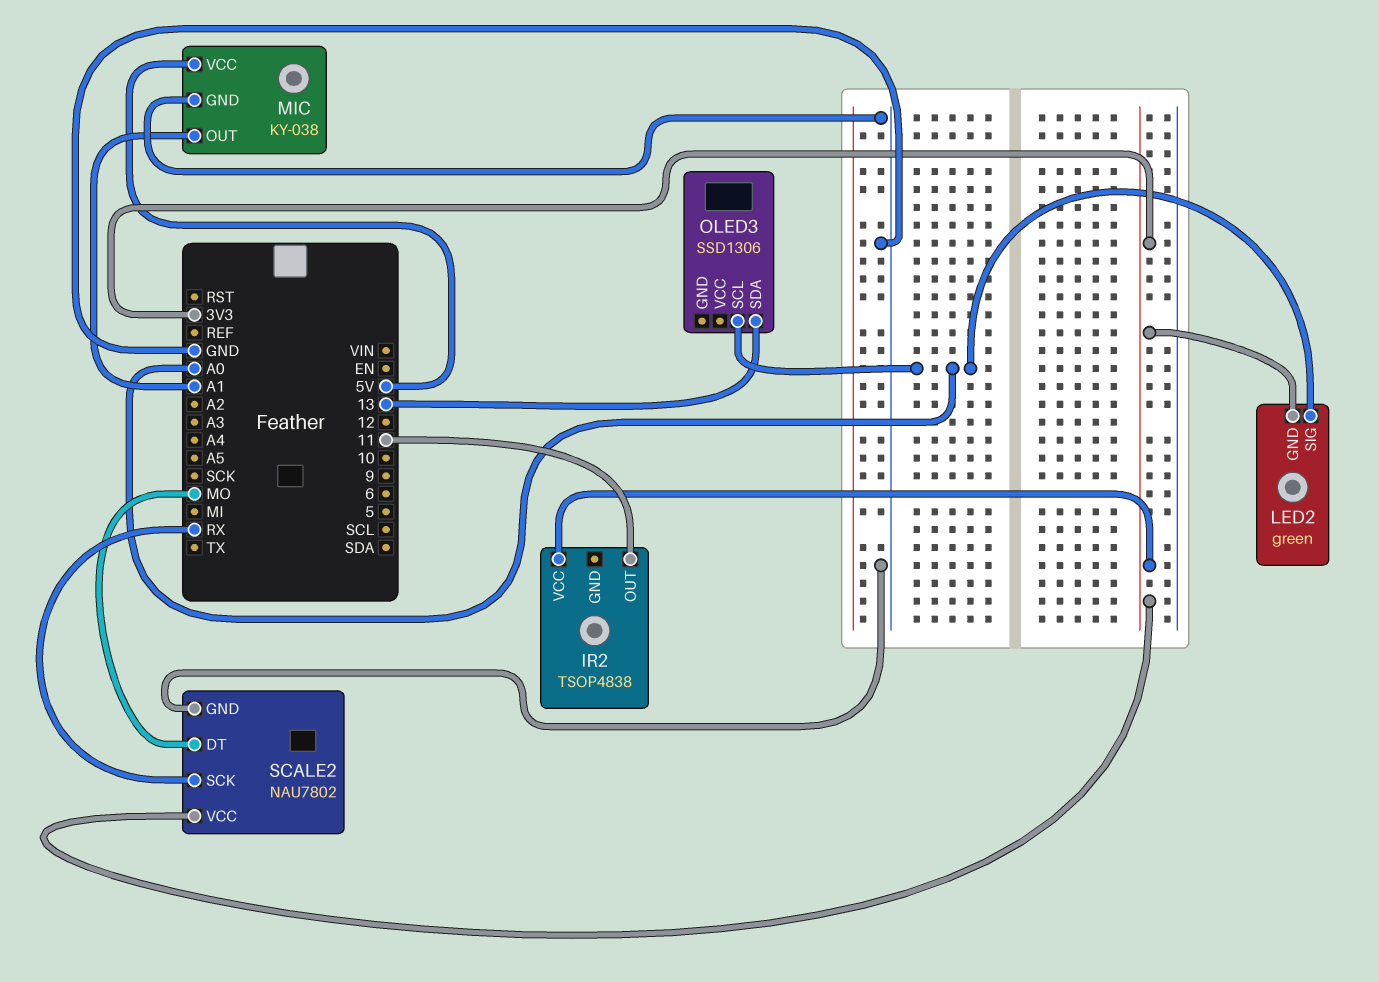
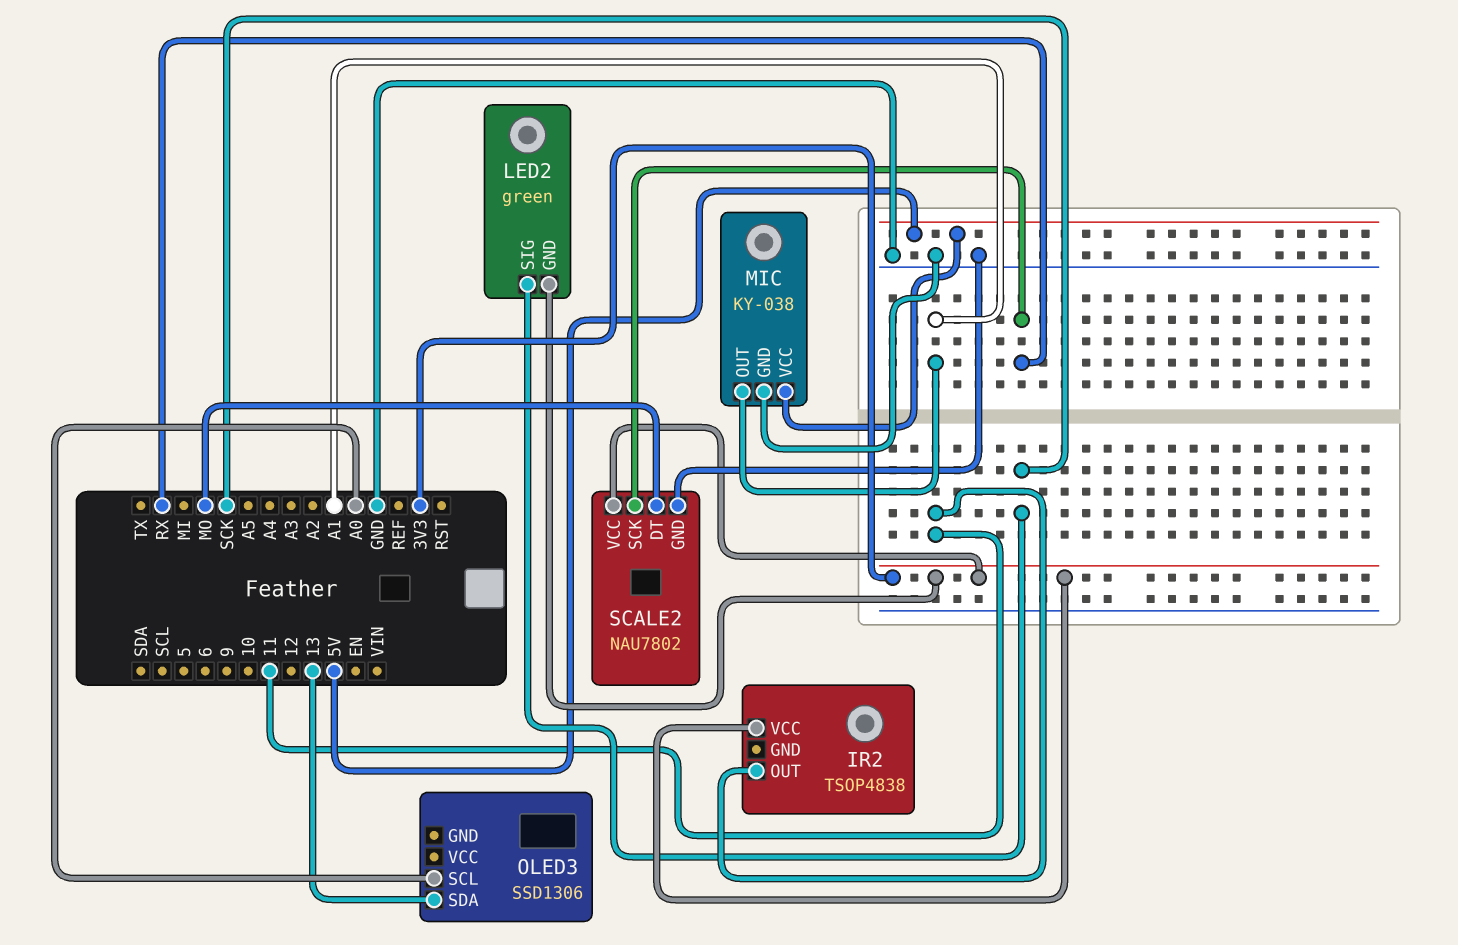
LED2 pin SIG: A0 -> SCK

